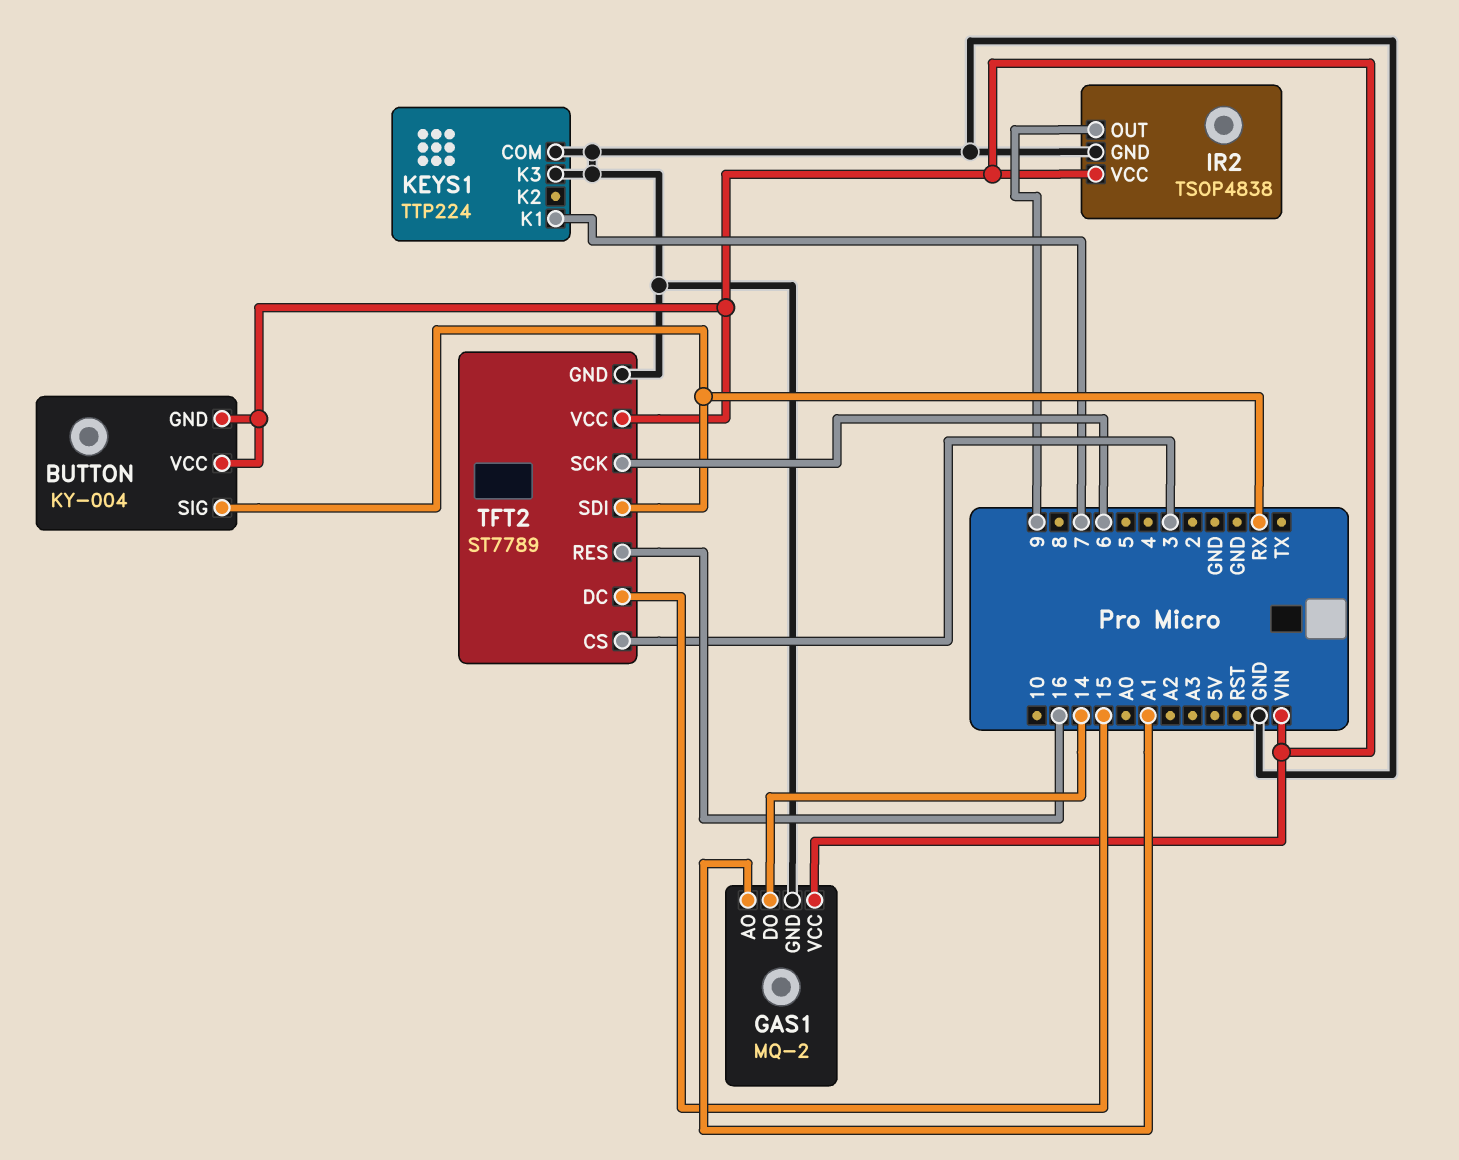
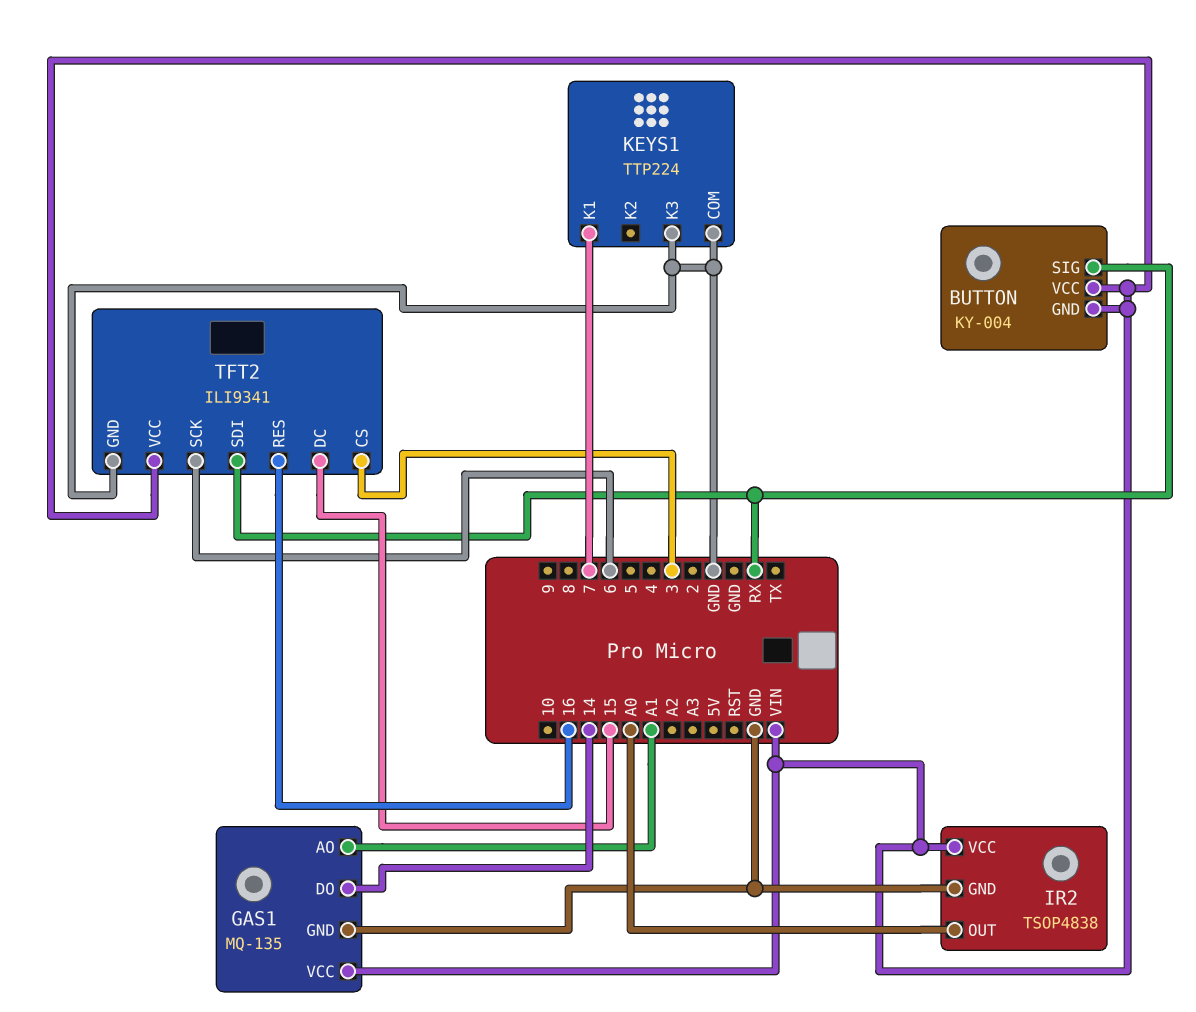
GAS1: MQ-2 -> MQ-135
IR2 pin OUT: 9 -> A0
TFT2: ST7789 -> ILI9341

